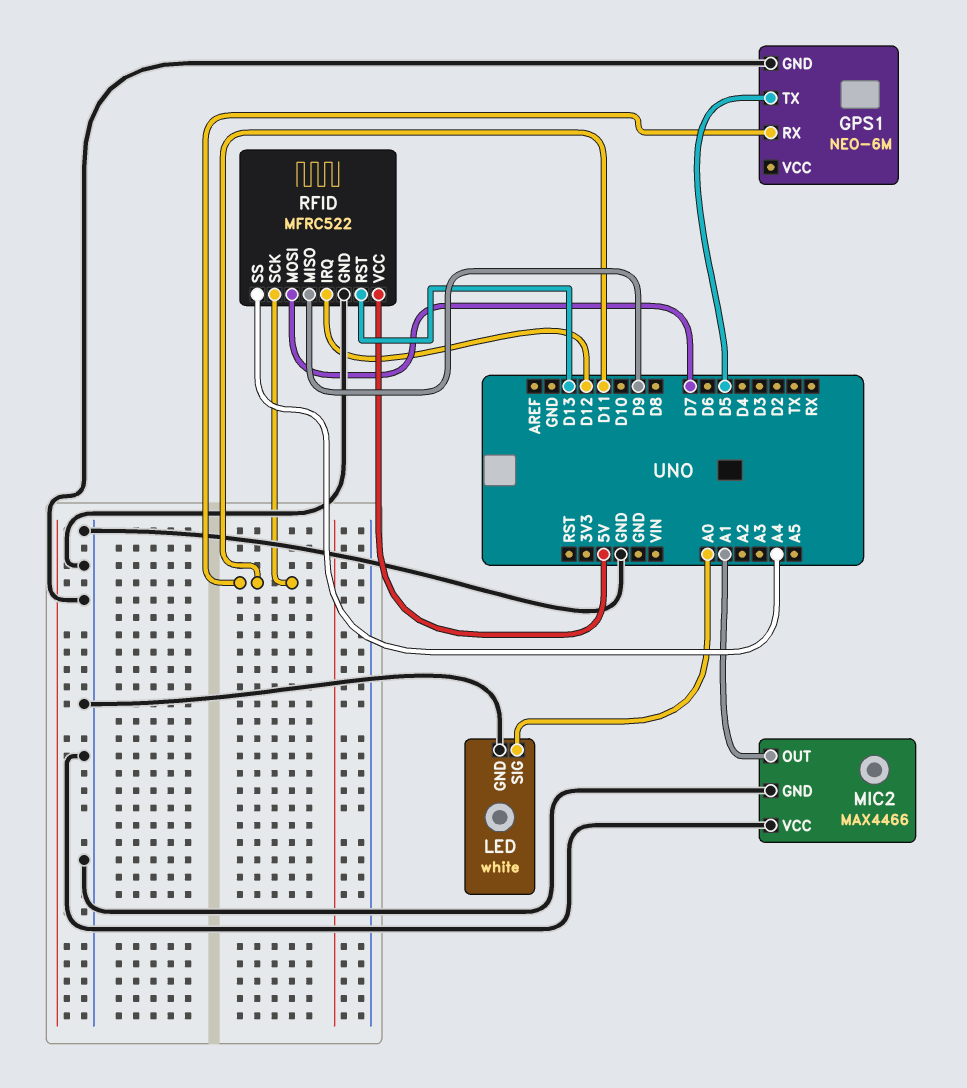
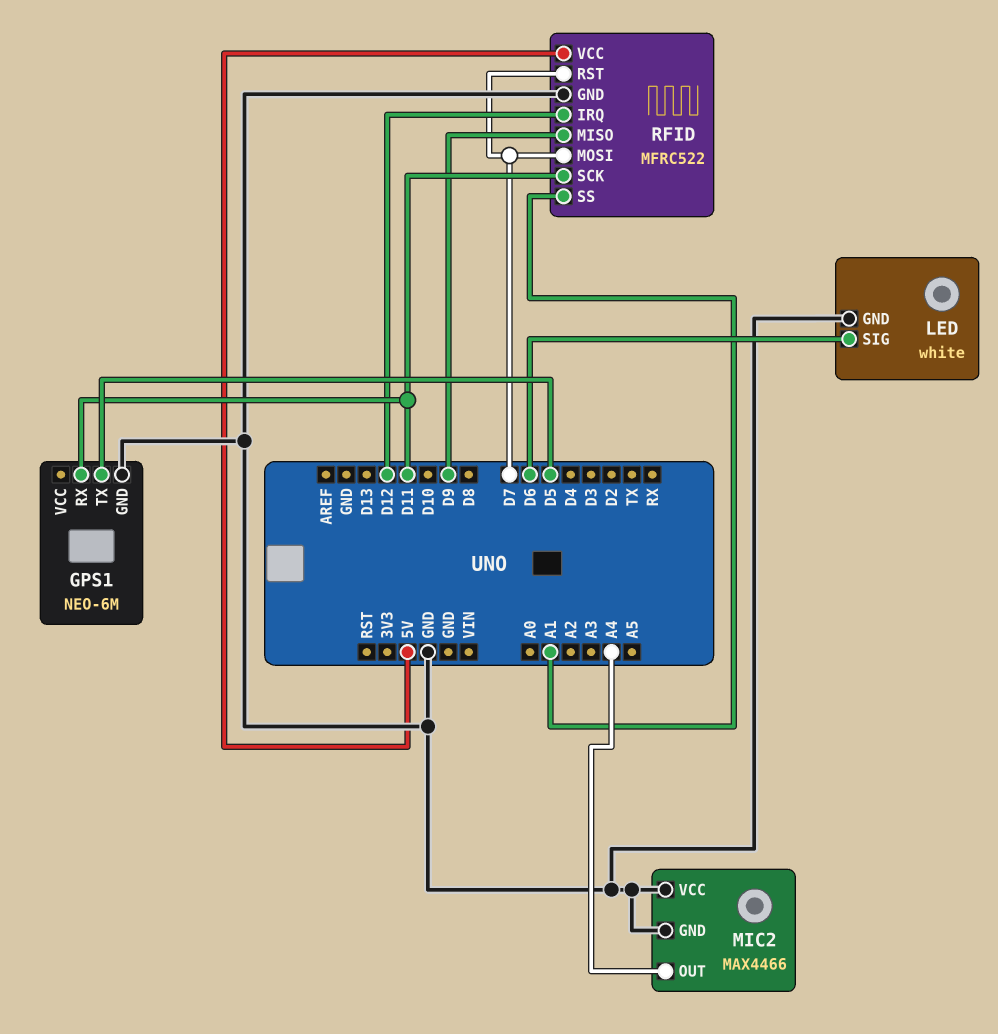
LED pin SIG: A0 -> D6
MIC2 pin OUT: A1 -> A4
RFID pin RST: D13 -> D7
RFID pin SS: A4 -> A1

